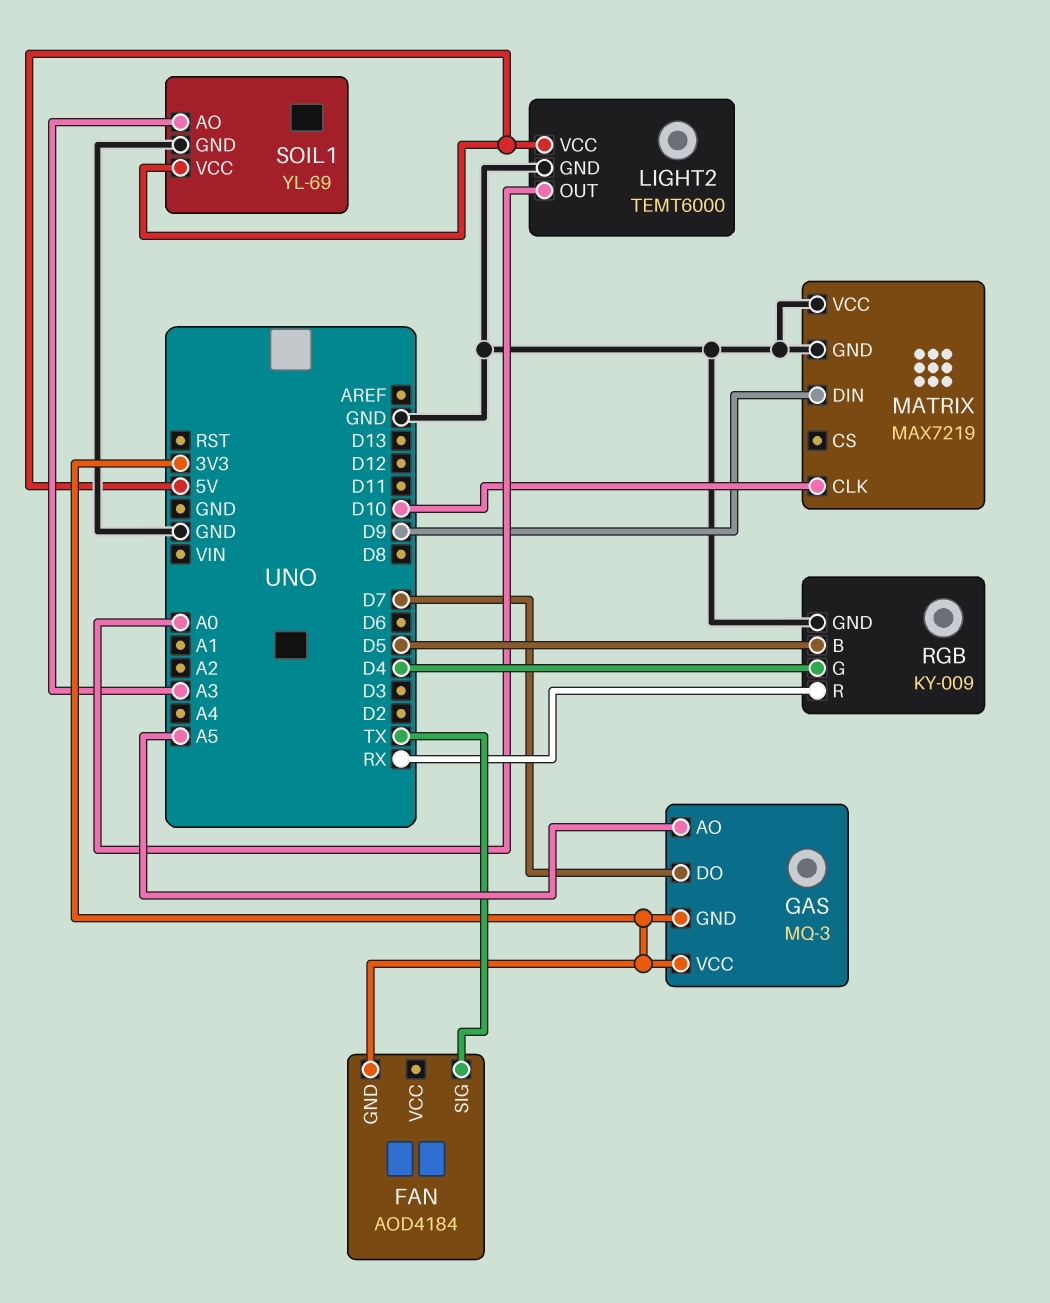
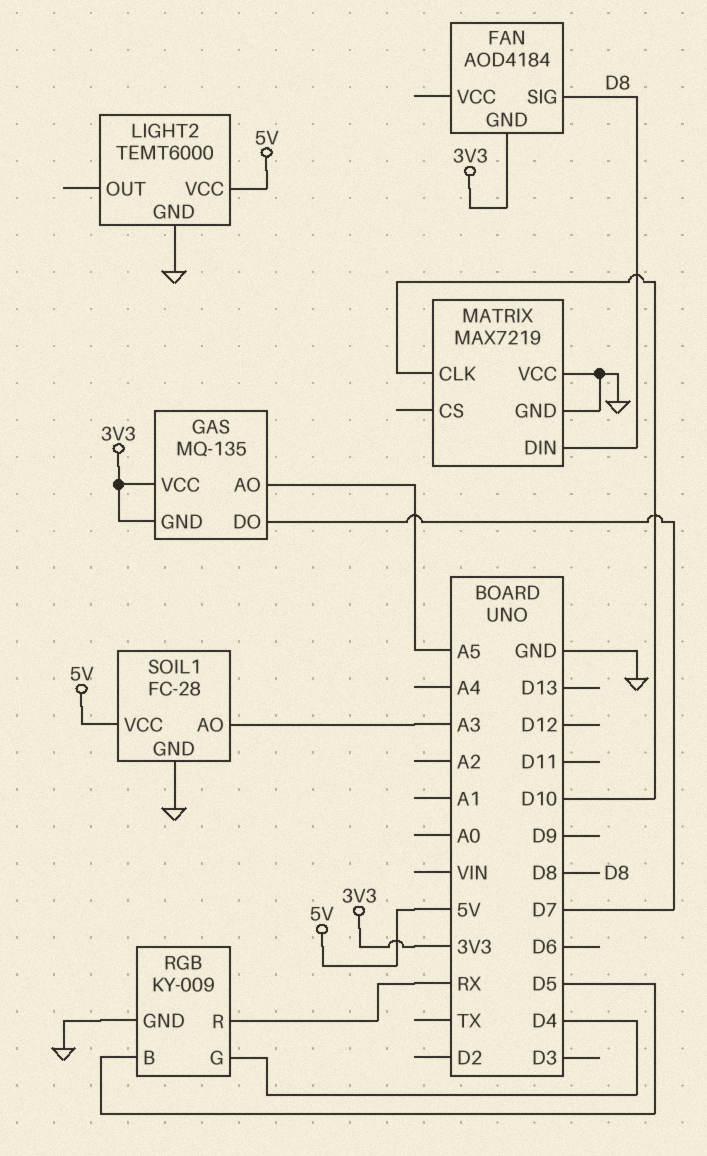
FAN pin SIG: TX -> D8
GAS: MQ-3 -> MQ-135
LIGHT2 pin OUT: A0 -> none
MATRIX pin DIN: D9 -> D8
SOIL1: YL-69 -> FC-28

